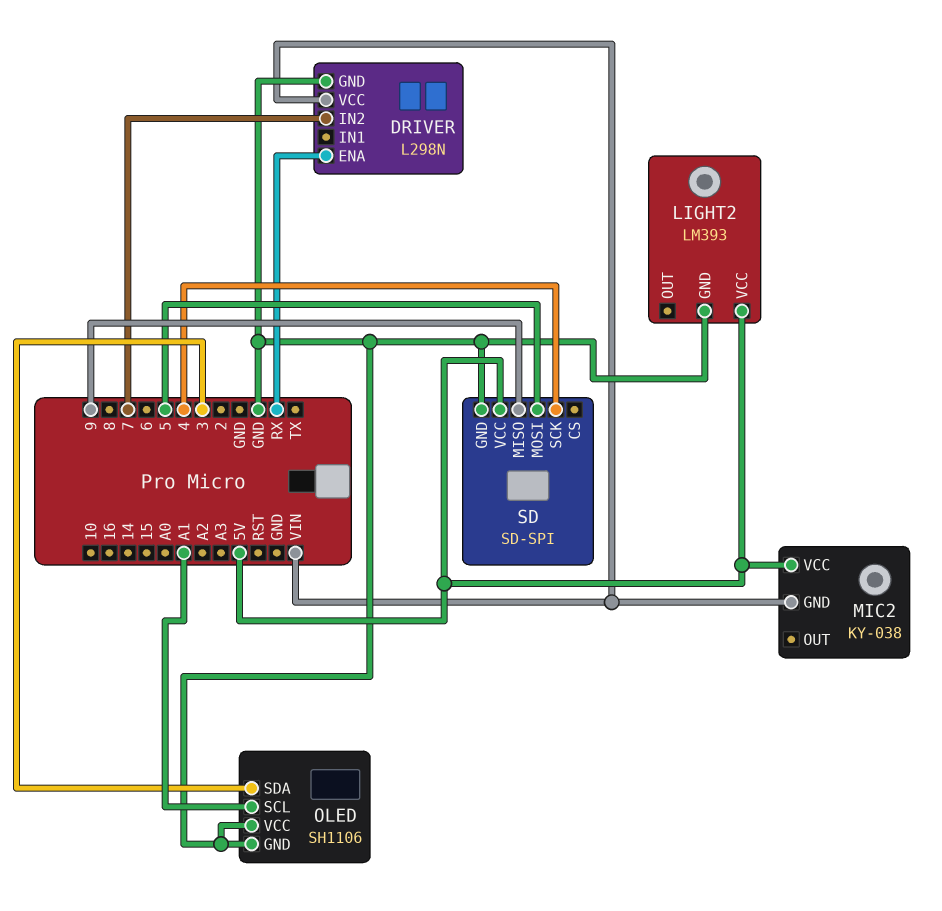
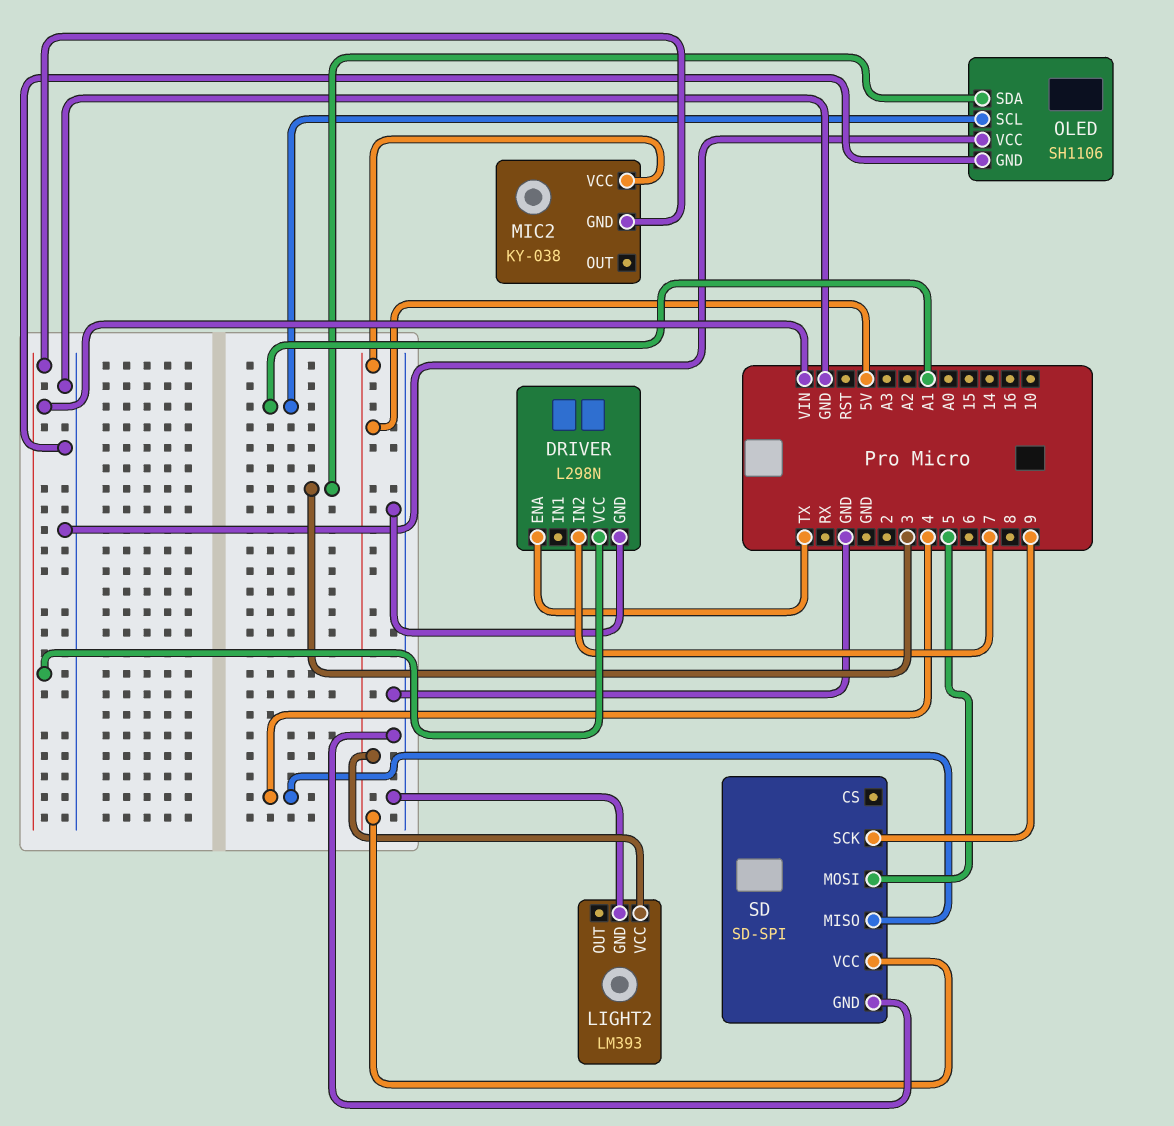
DRIVER pin ENA: RX -> TX
SD pin MISO: 9 -> 4
SD pin SCK: 4 -> 9

